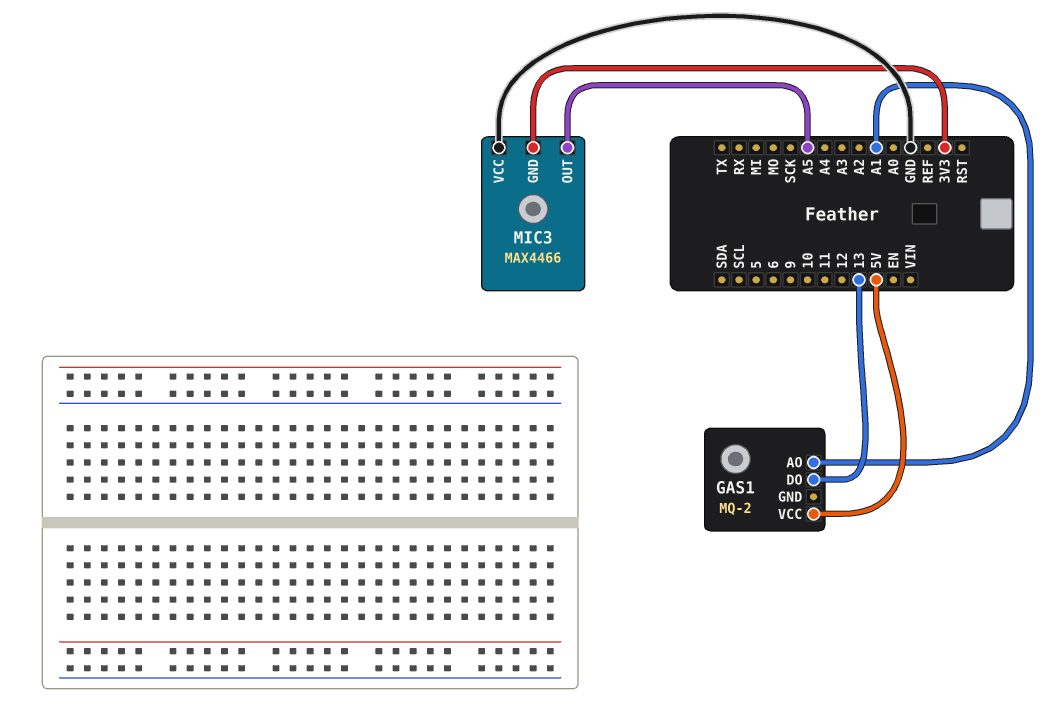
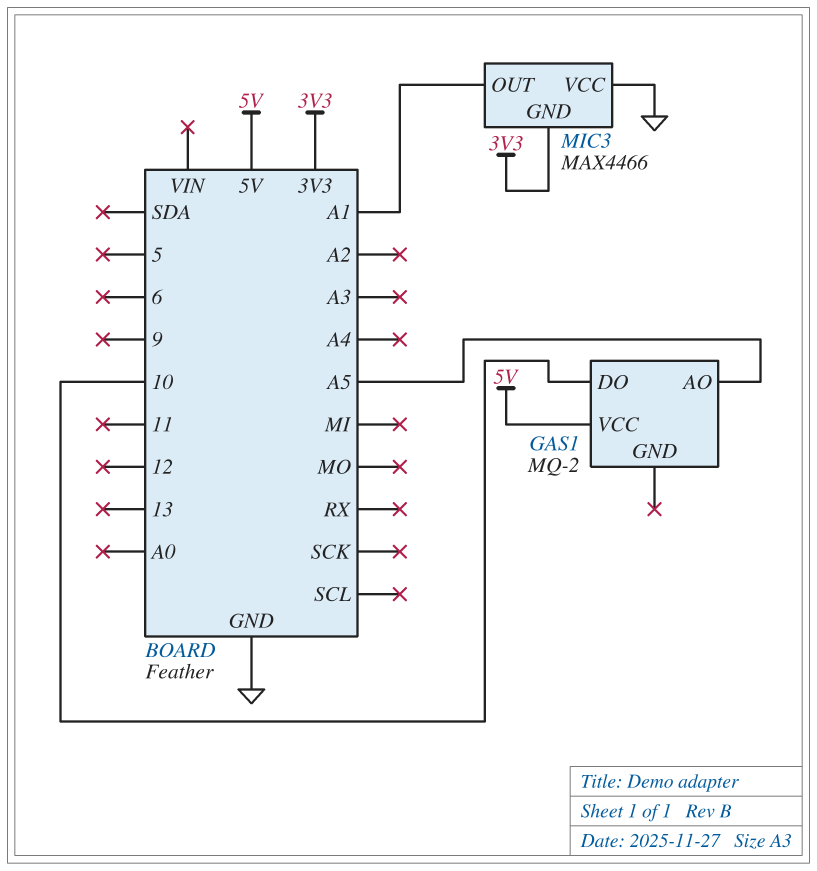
GAS1 pin AO: A1 -> A5
GAS1 pin DO: 13 -> 10
MIC3 pin OUT: A5 -> A1

